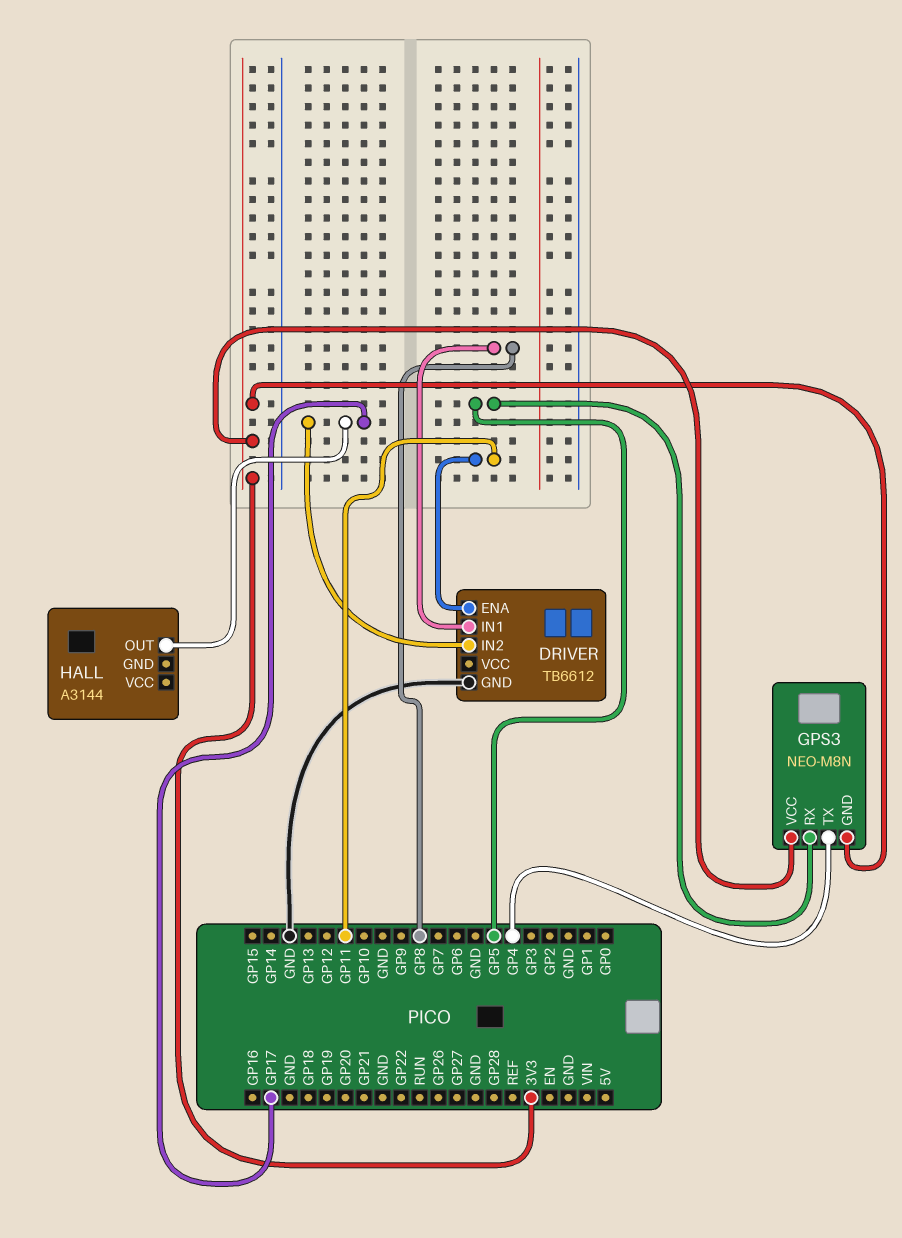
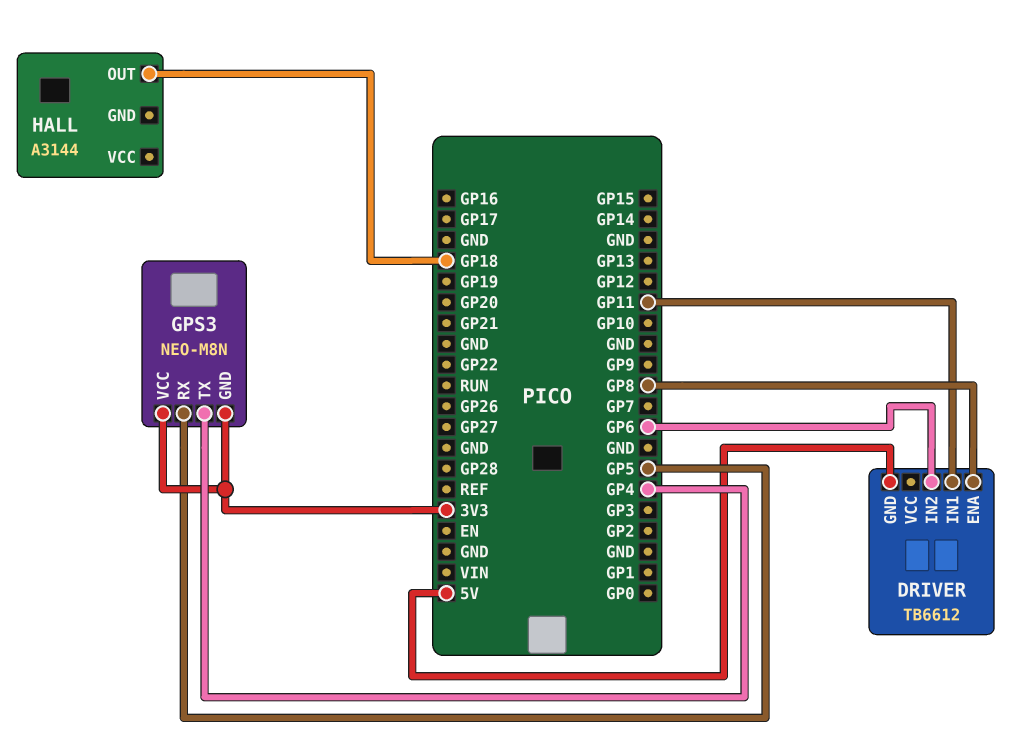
DRIVER pin ENA: GP11 -> GP8
DRIVER pin GND: GND -> 5V
DRIVER pin IN1: GP8 -> GP11
DRIVER pin IN2: GP17 -> GP6
HALL pin OUT: GP17 -> GP18

